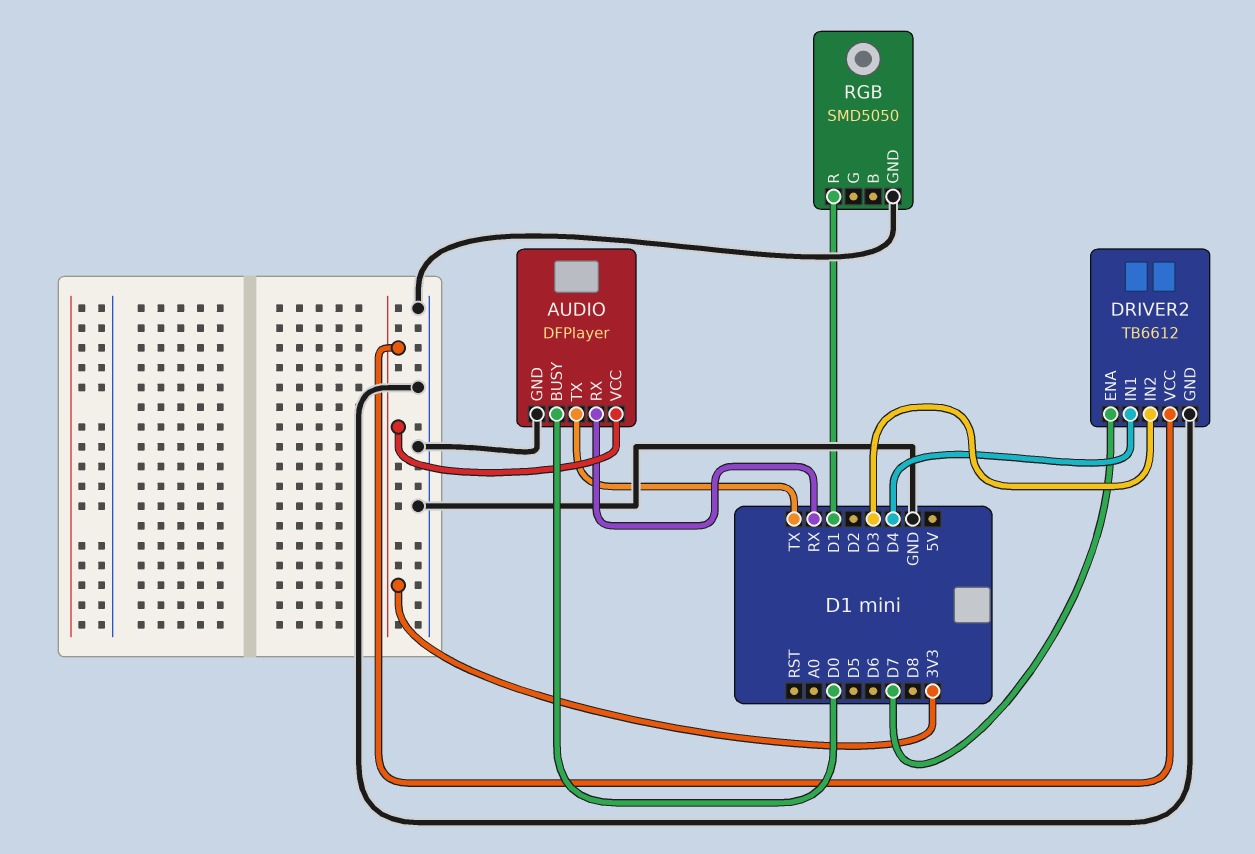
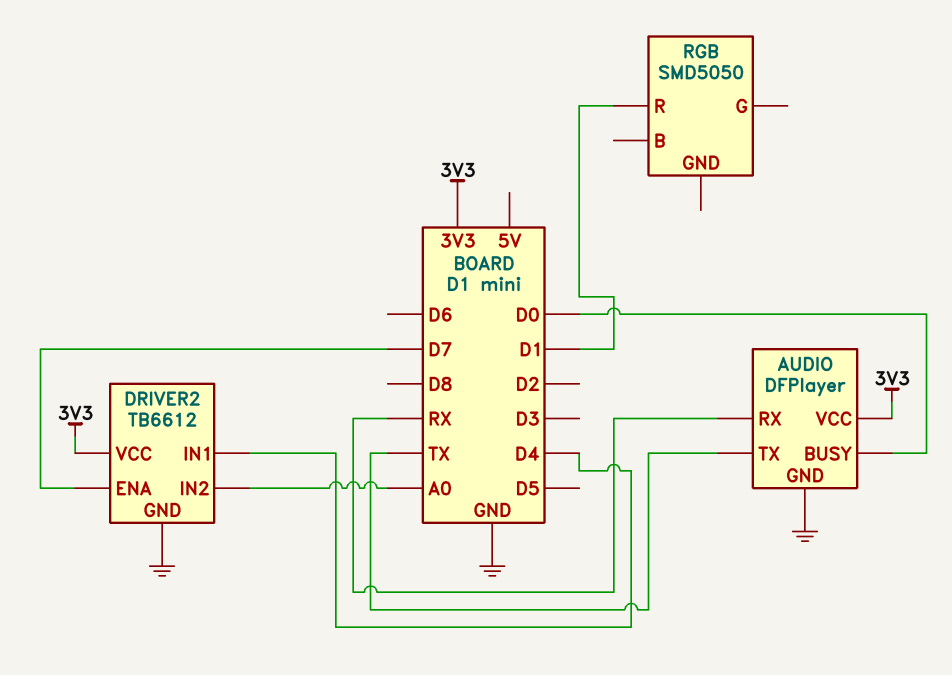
DRIVER2 pin IN2: D3 -> A0
RGB pin GND: GND -> none

